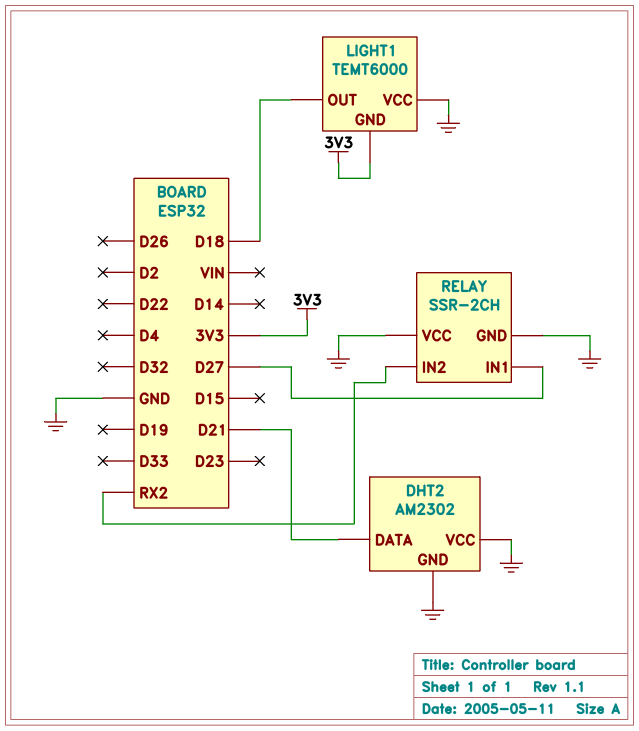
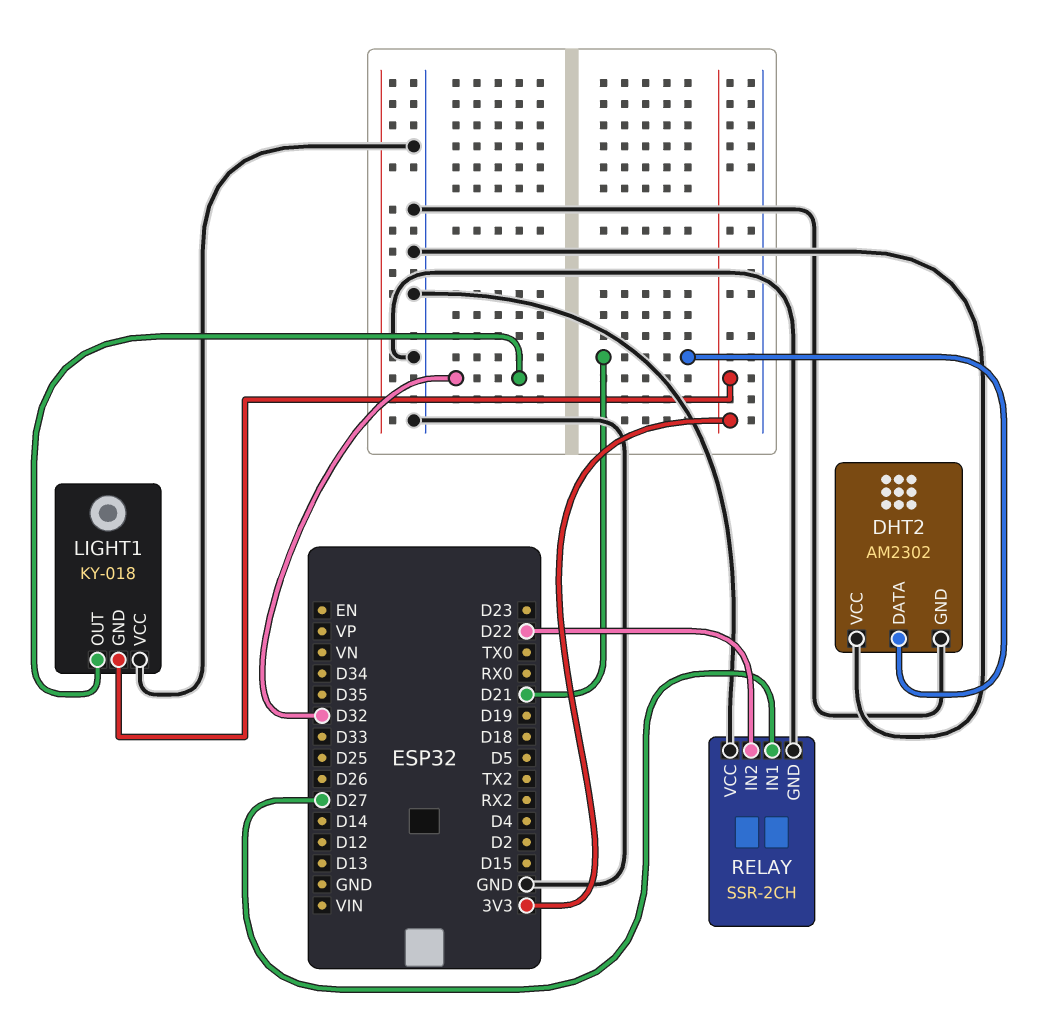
LIGHT1: TEMT6000 -> KY-018
LIGHT1 pin OUT: D18 -> D32
RELAY pin IN2: RX2 -> D22

